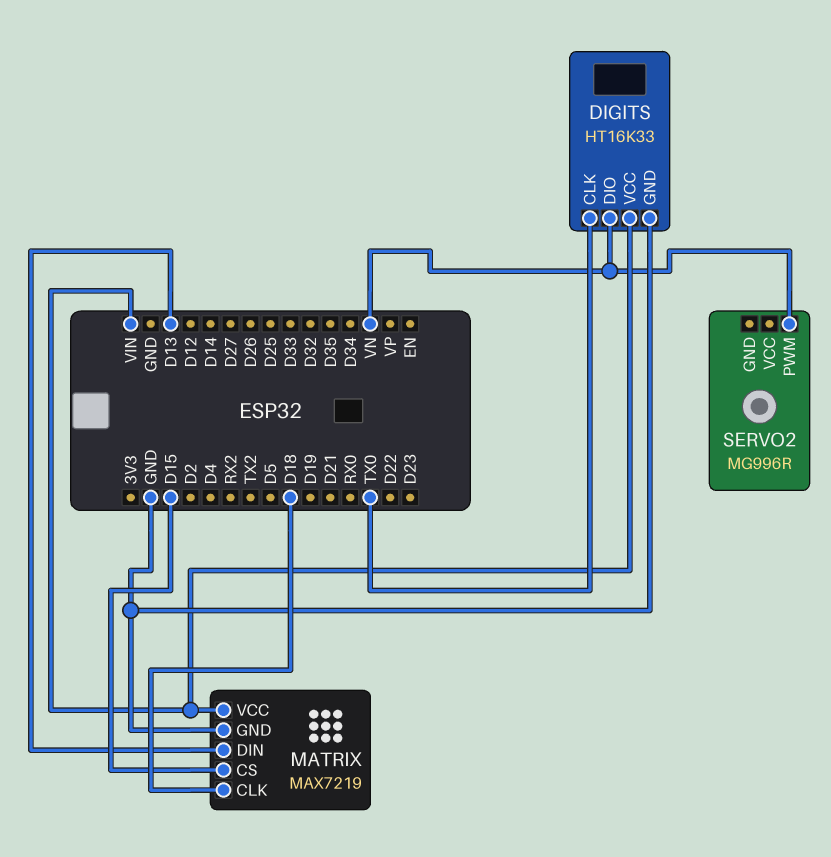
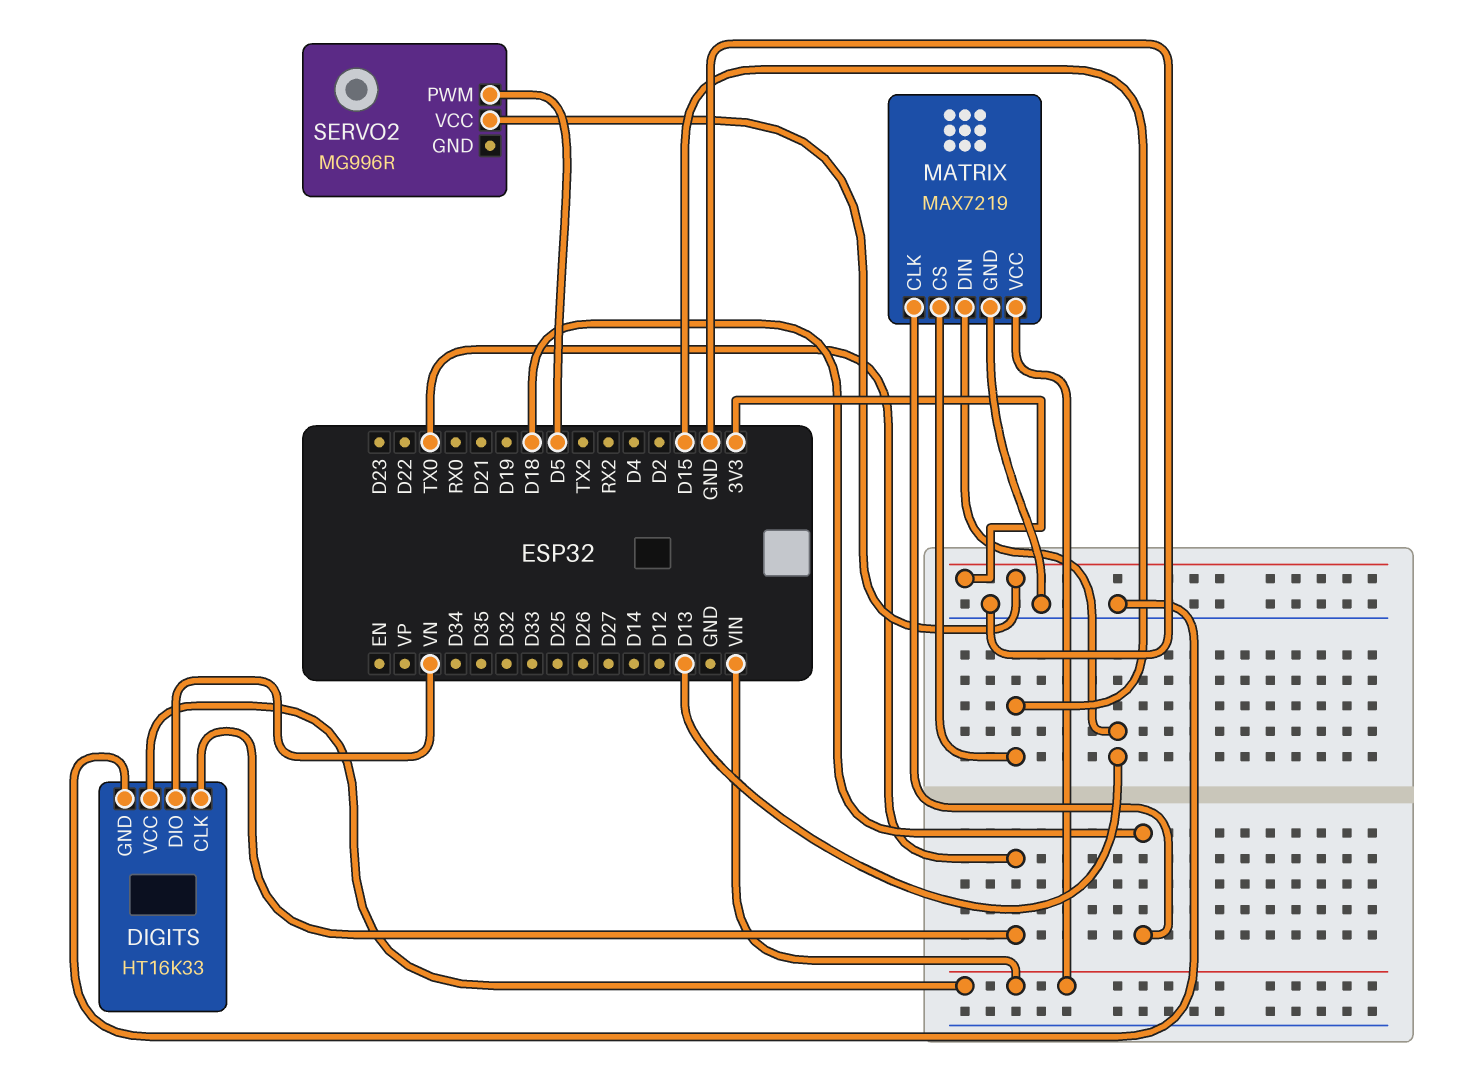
SERVO2 pin PWM: VN -> D5
SERVO2 pin VCC: none -> 3V3

